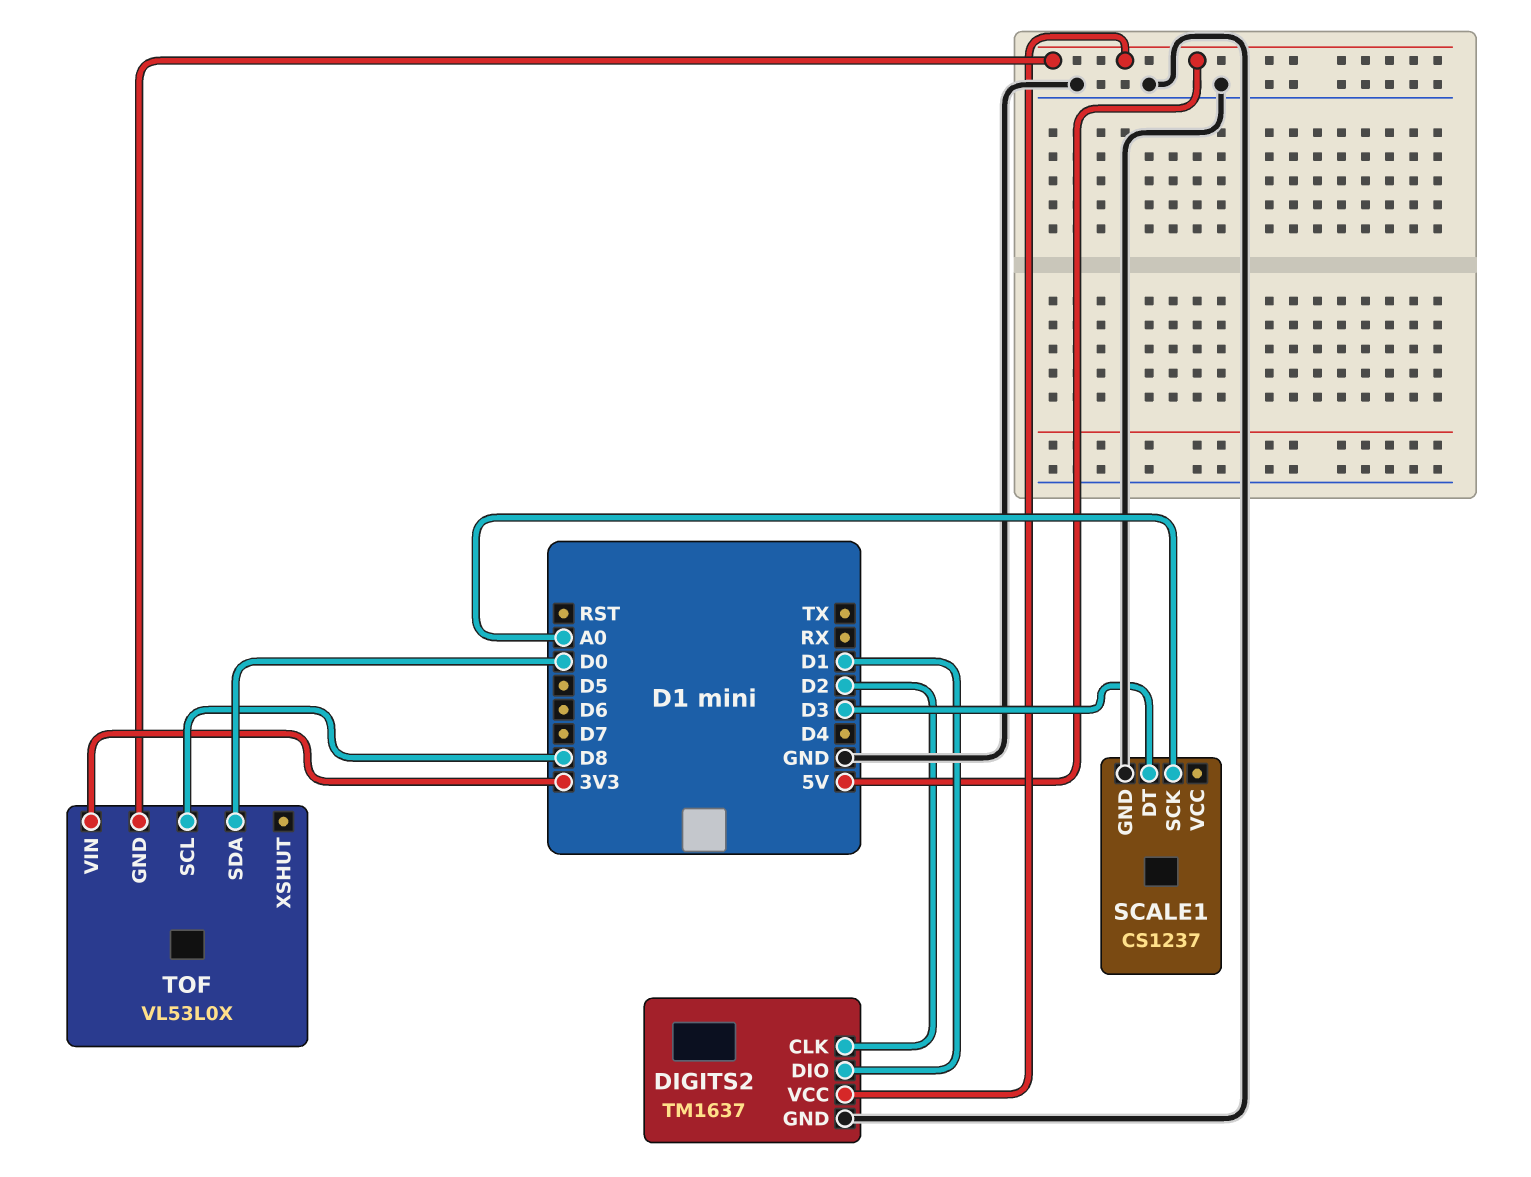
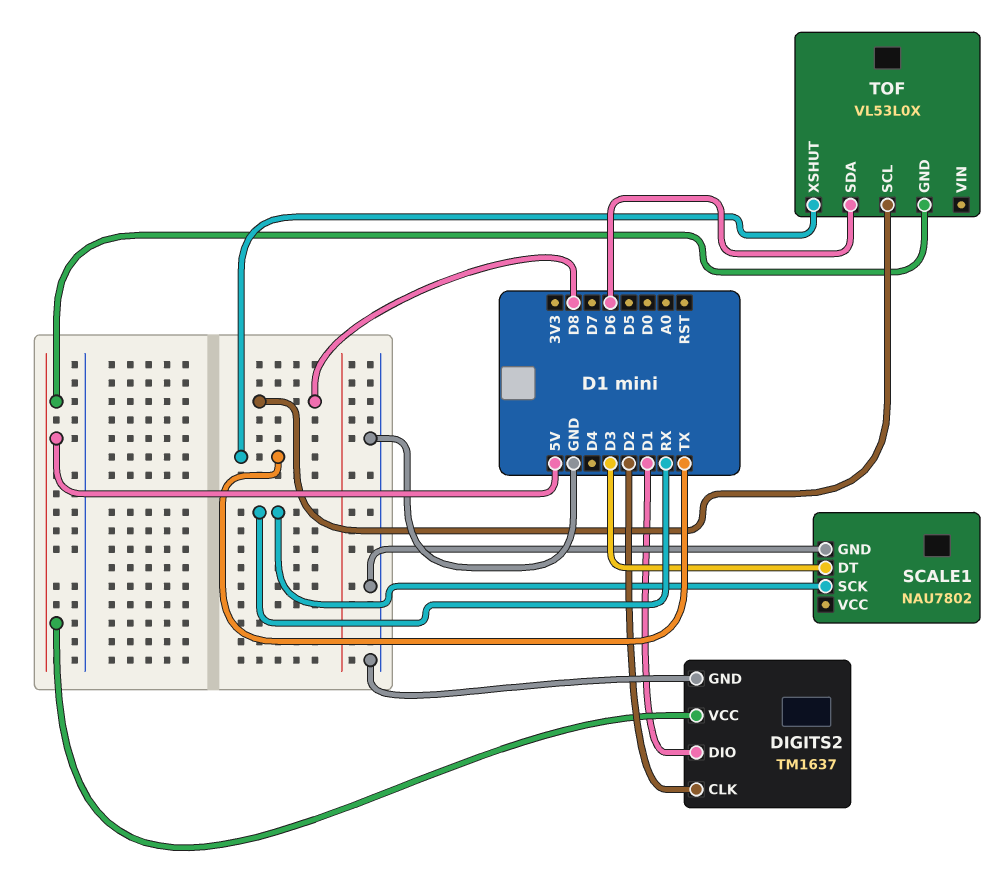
SCALE1: CS1237 -> NAU7802
SCALE1 pin SCK: A0 -> RX
TOF pin SDA: D0 -> D6
TOF pin VIN: 3V3 -> none
TOF pin XSHUT: none -> TX

